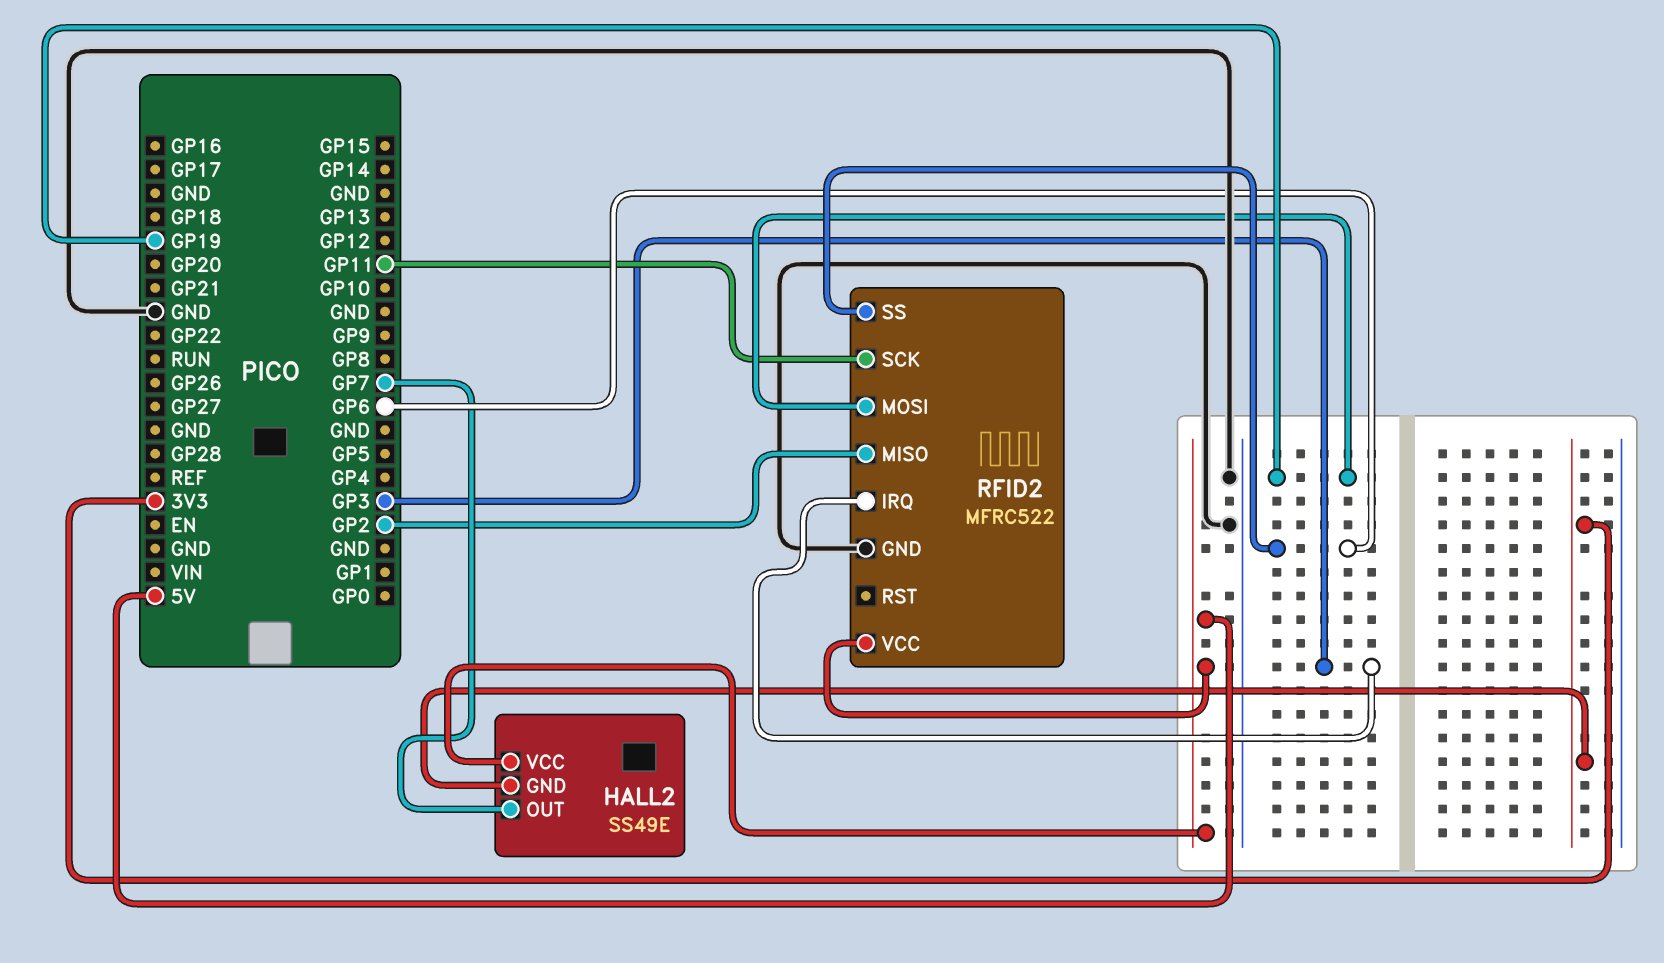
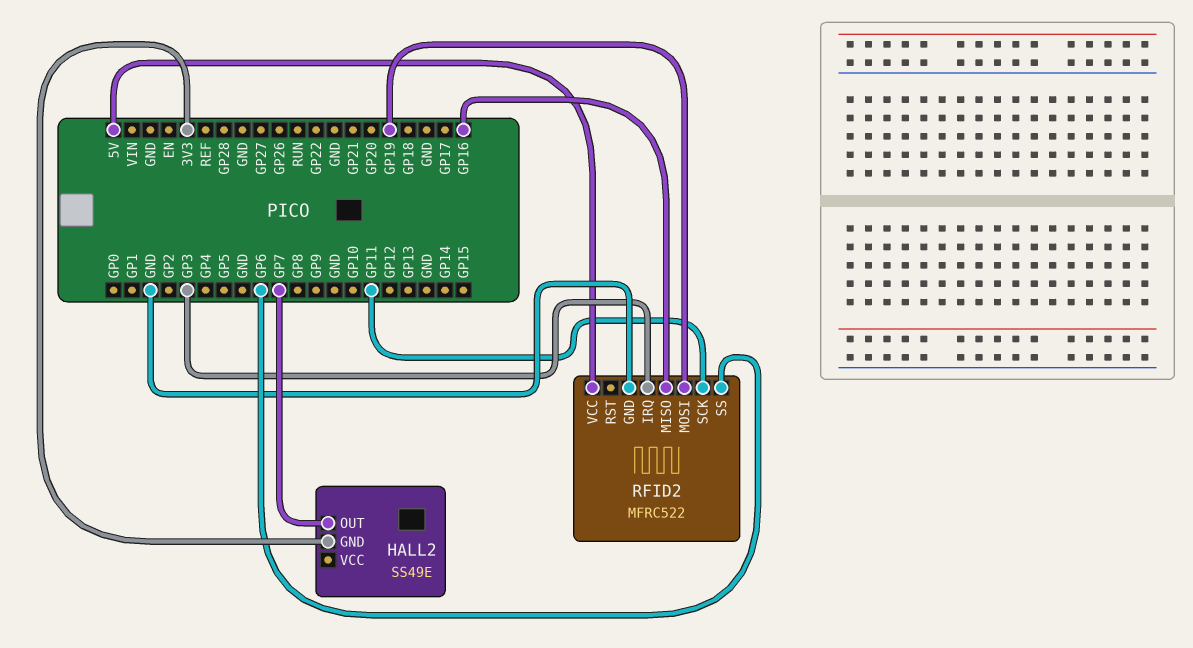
HALL2 pin VCC: 5V -> none
RFID2 pin MISO: GP2 -> GP16

